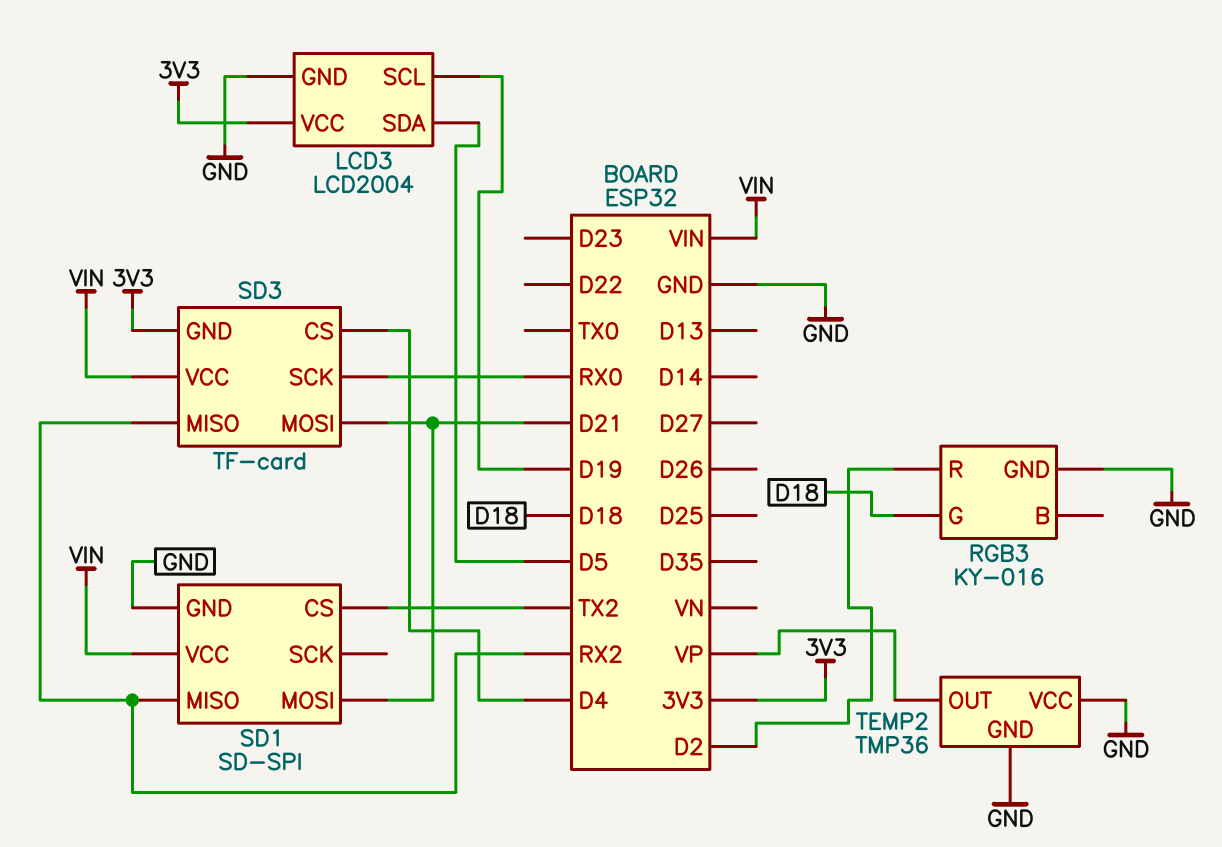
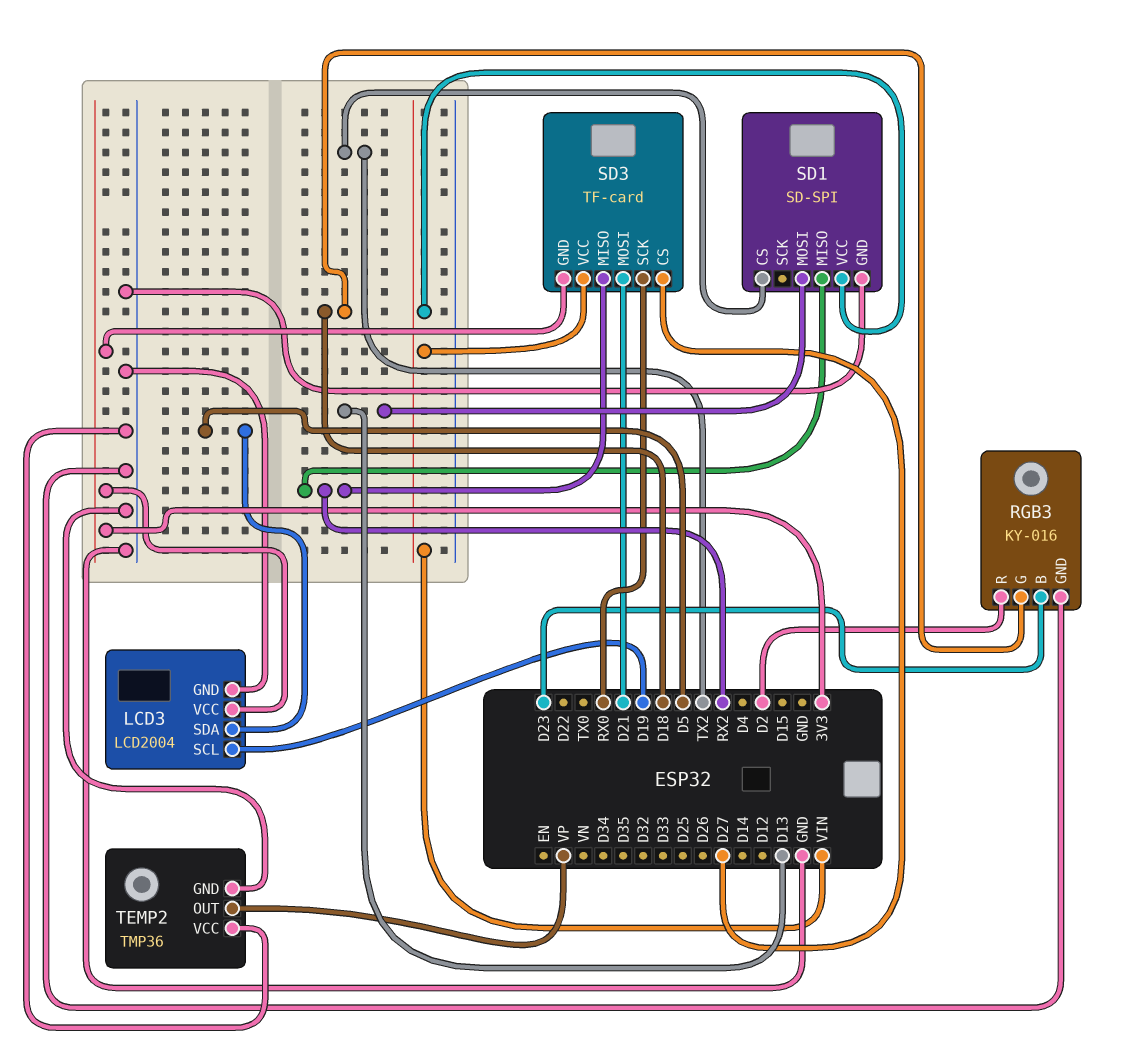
RGB3 pin B: none -> D23
SD1 pin MOSI: D21 -> D13
SD3 pin CS: D4 -> D27

